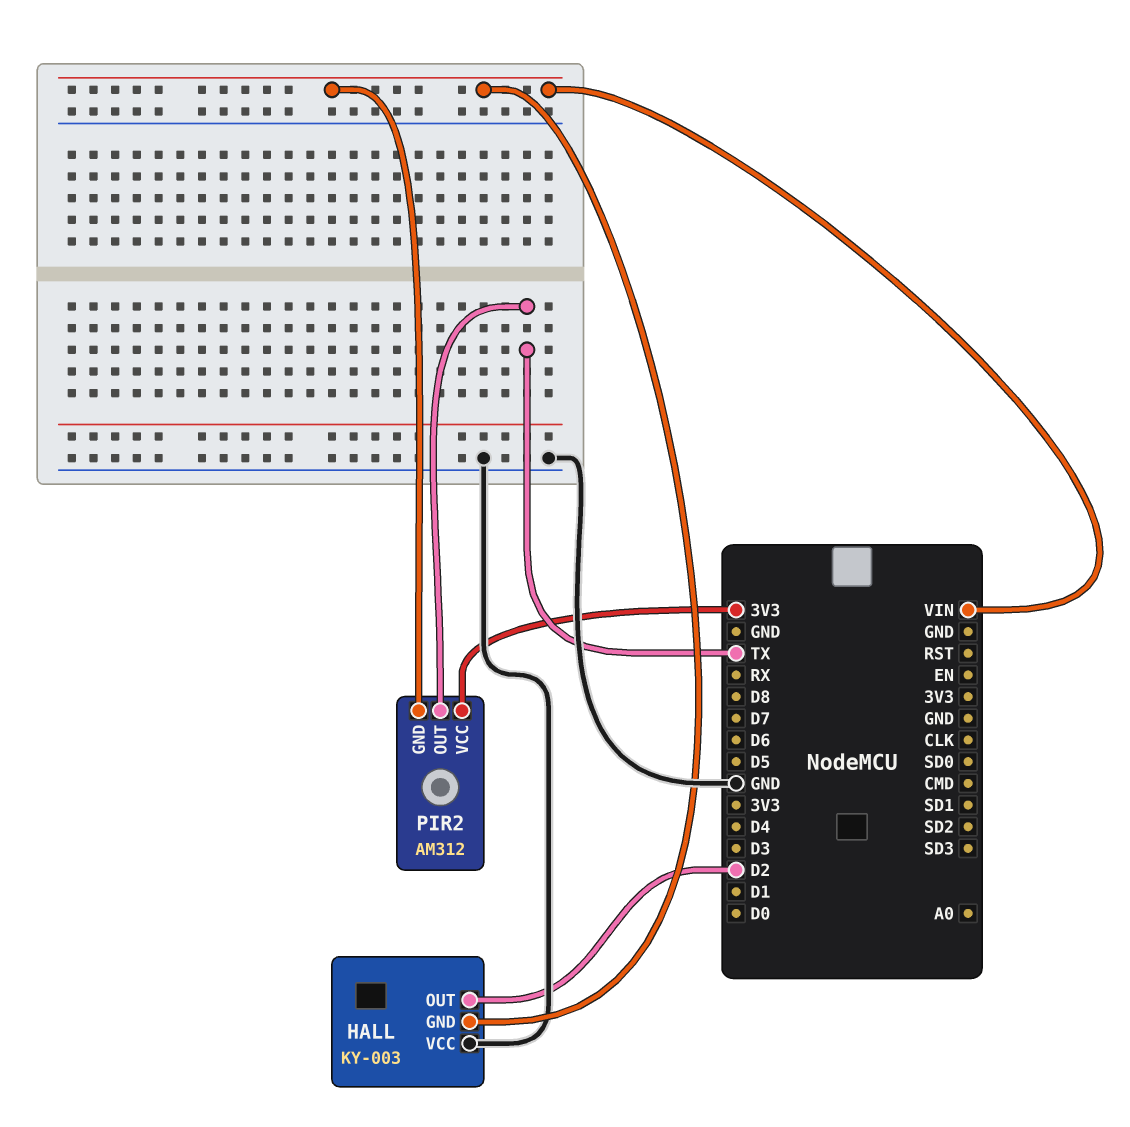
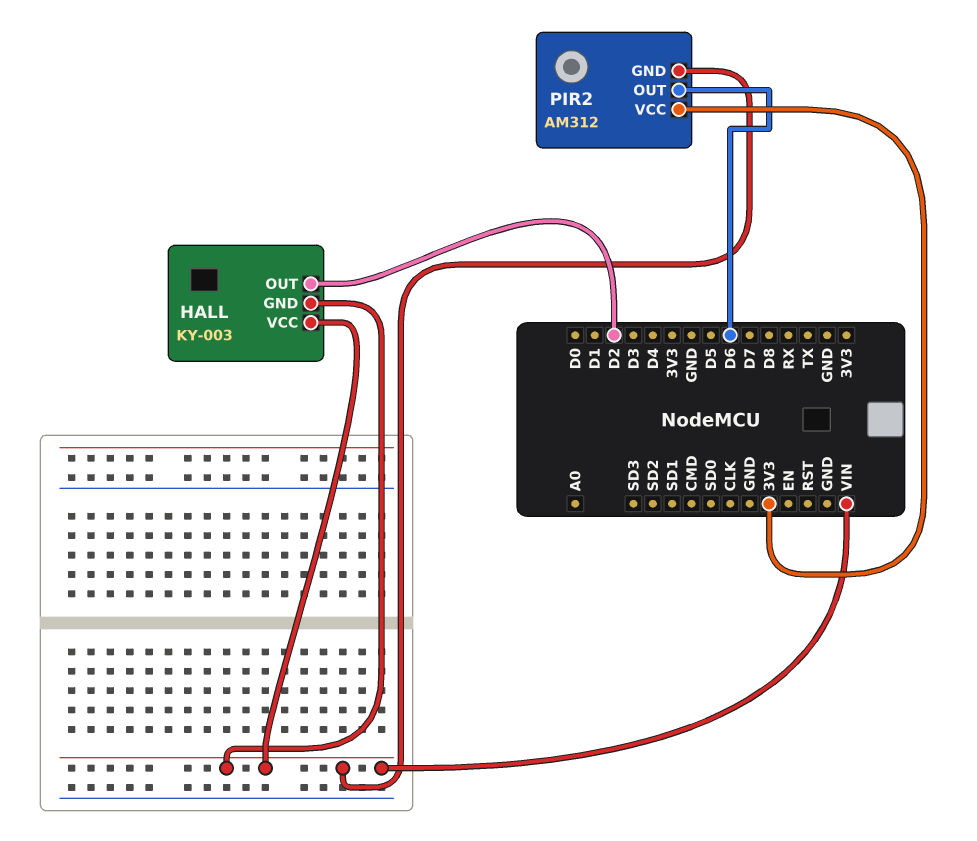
HALL pin VCC: GND -> VIN
PIR2 pin OUT: TX -> D6

